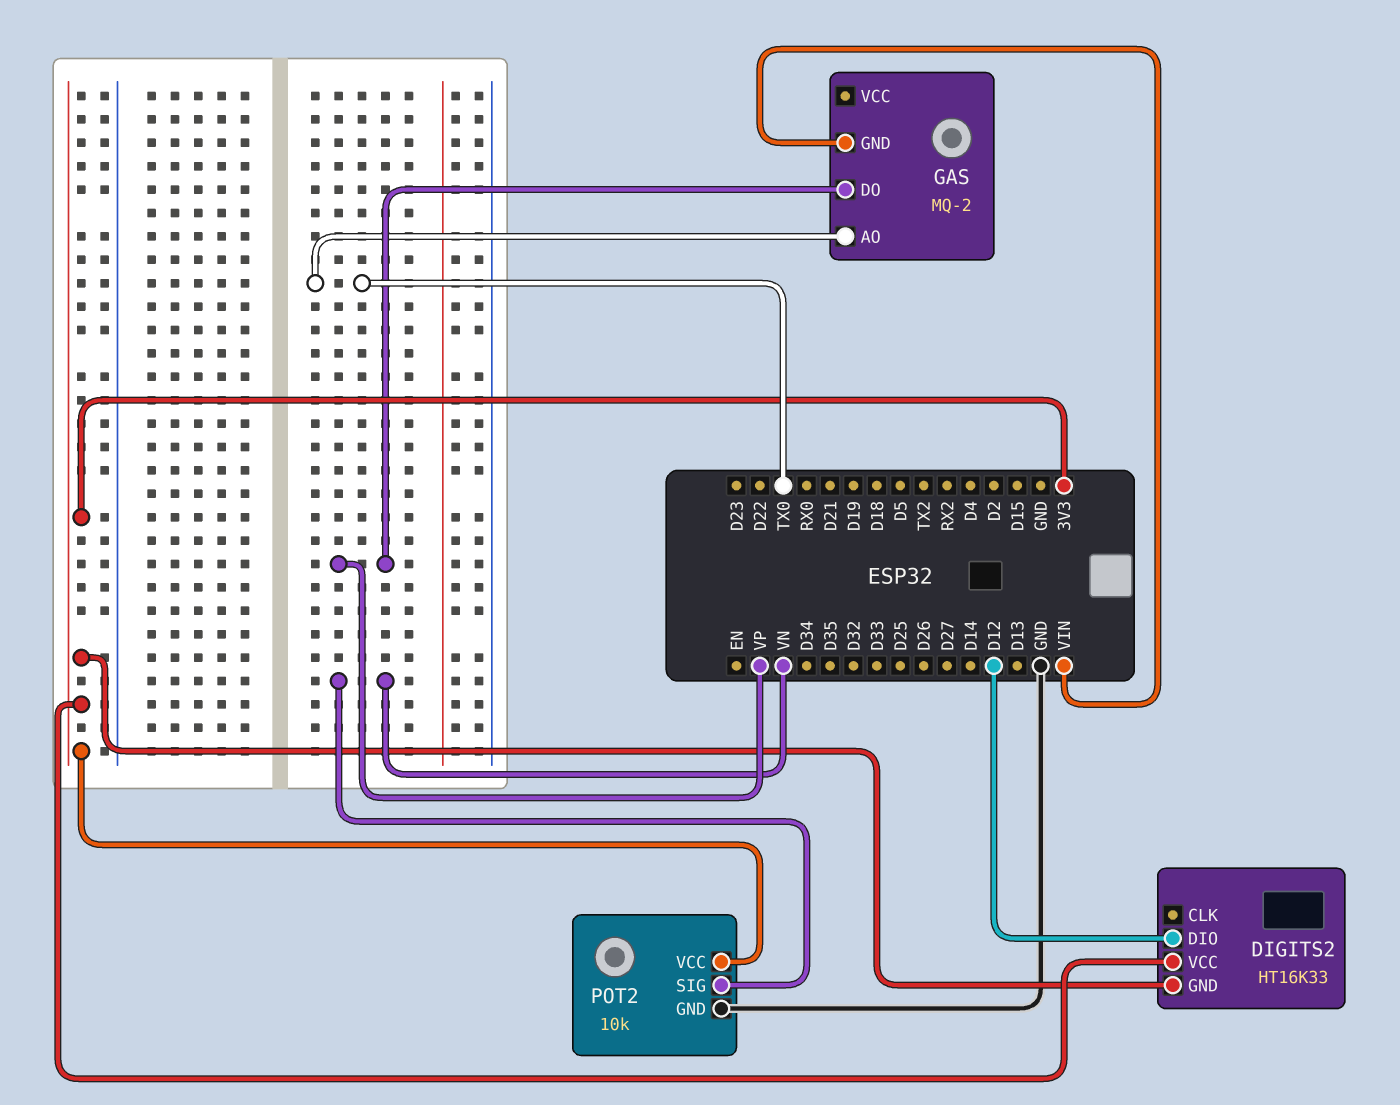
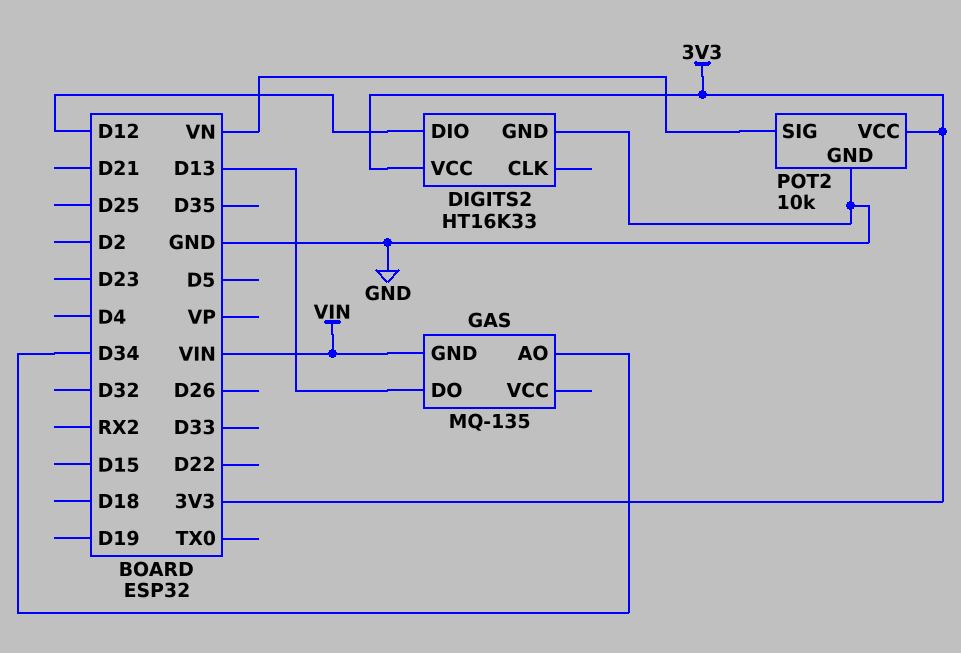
DIGITS2 pin GND: 3V3 -> GND
GAS: MQ-2 -> MQ-135
GAS pin AO: TX0 -> D34
GAS pin DO: VP -> D13

